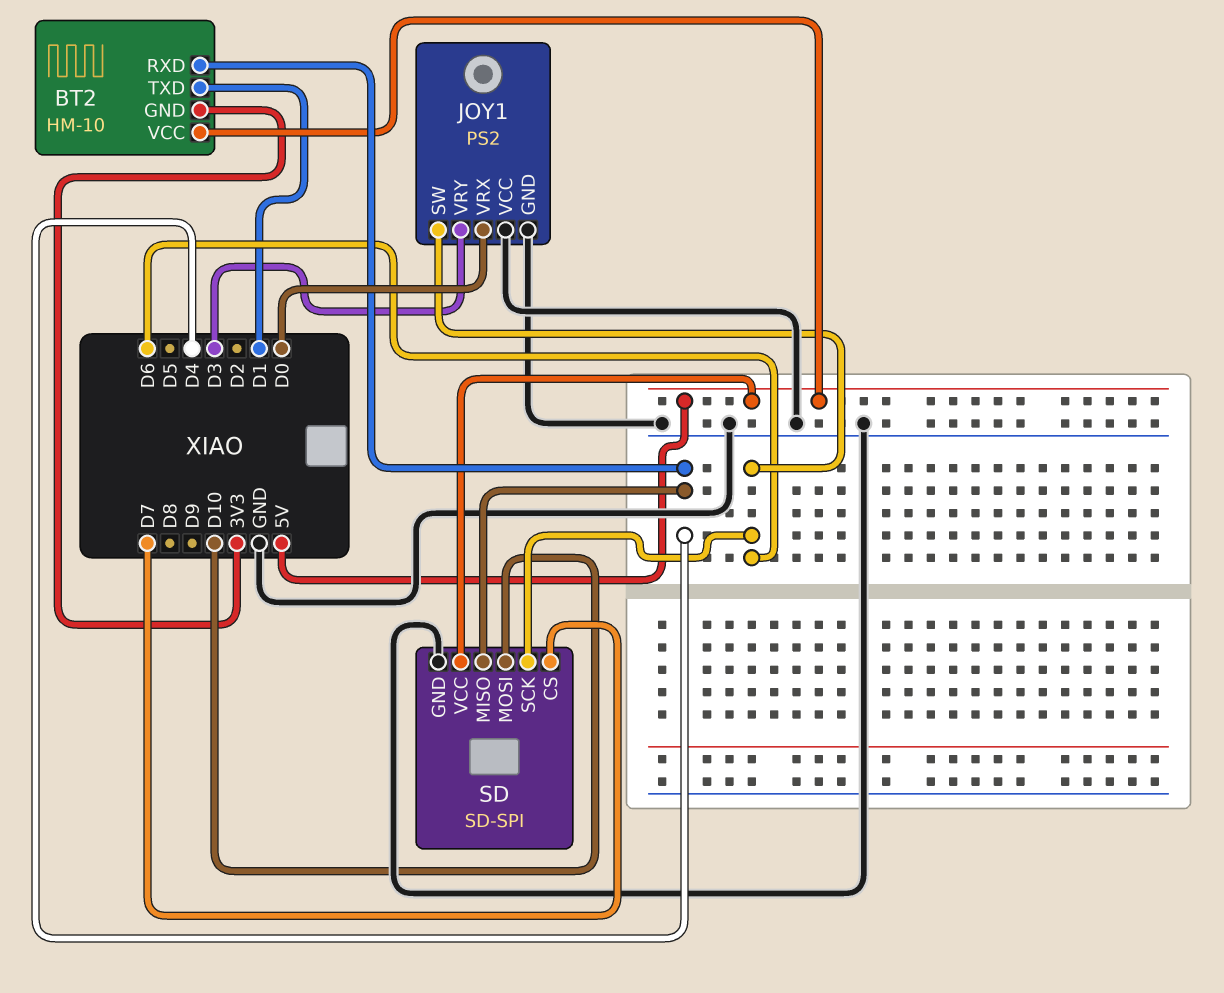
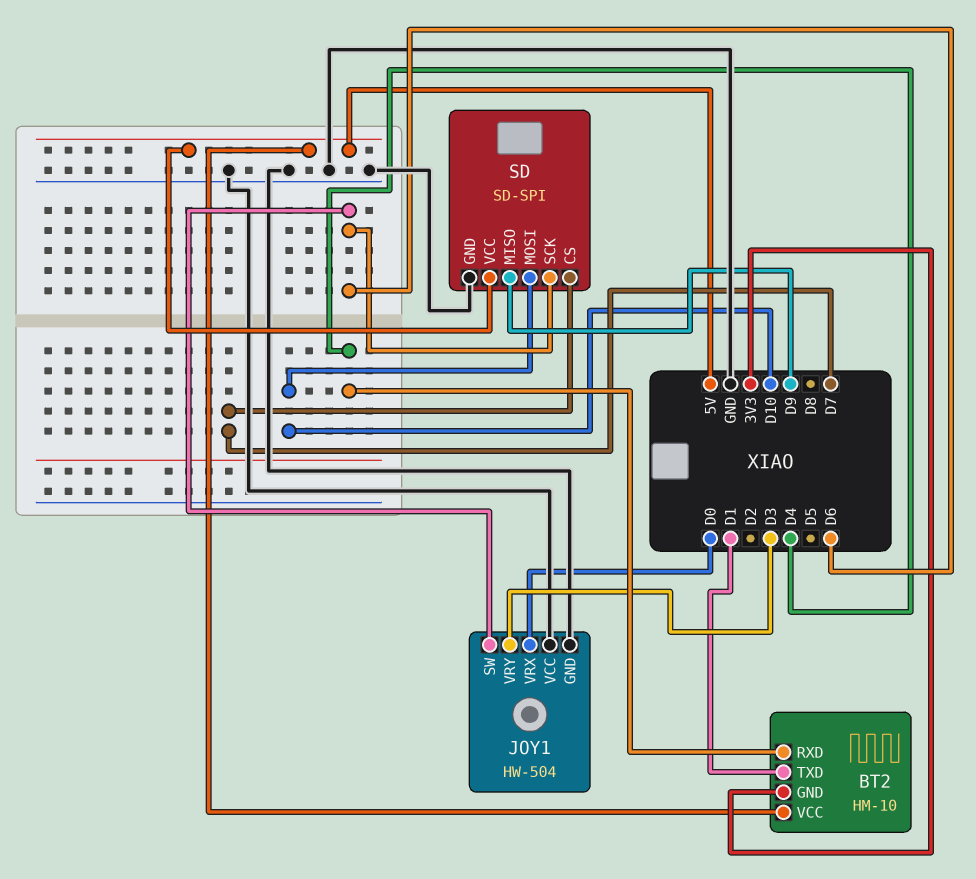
JOY1: PS2 -> HW-504
SD pin MISO: D4 -> D9

